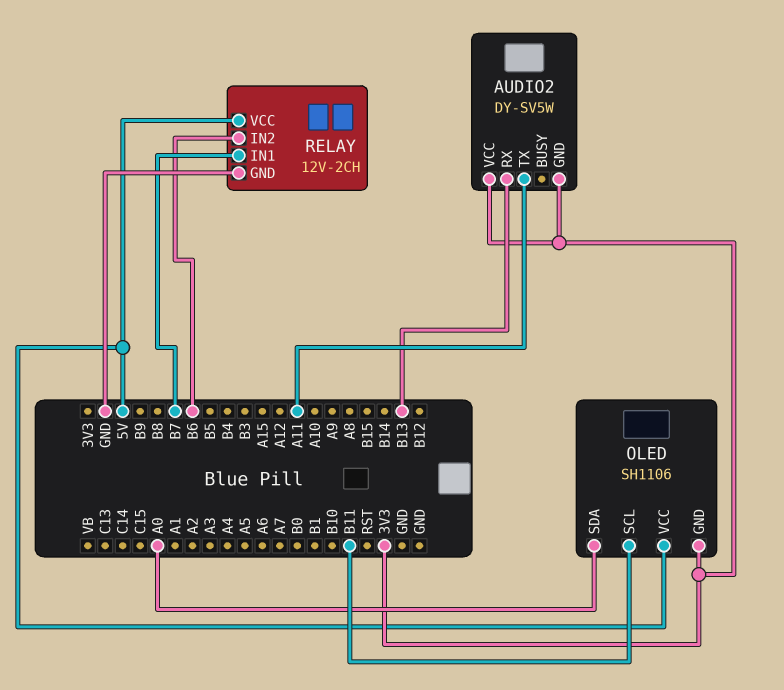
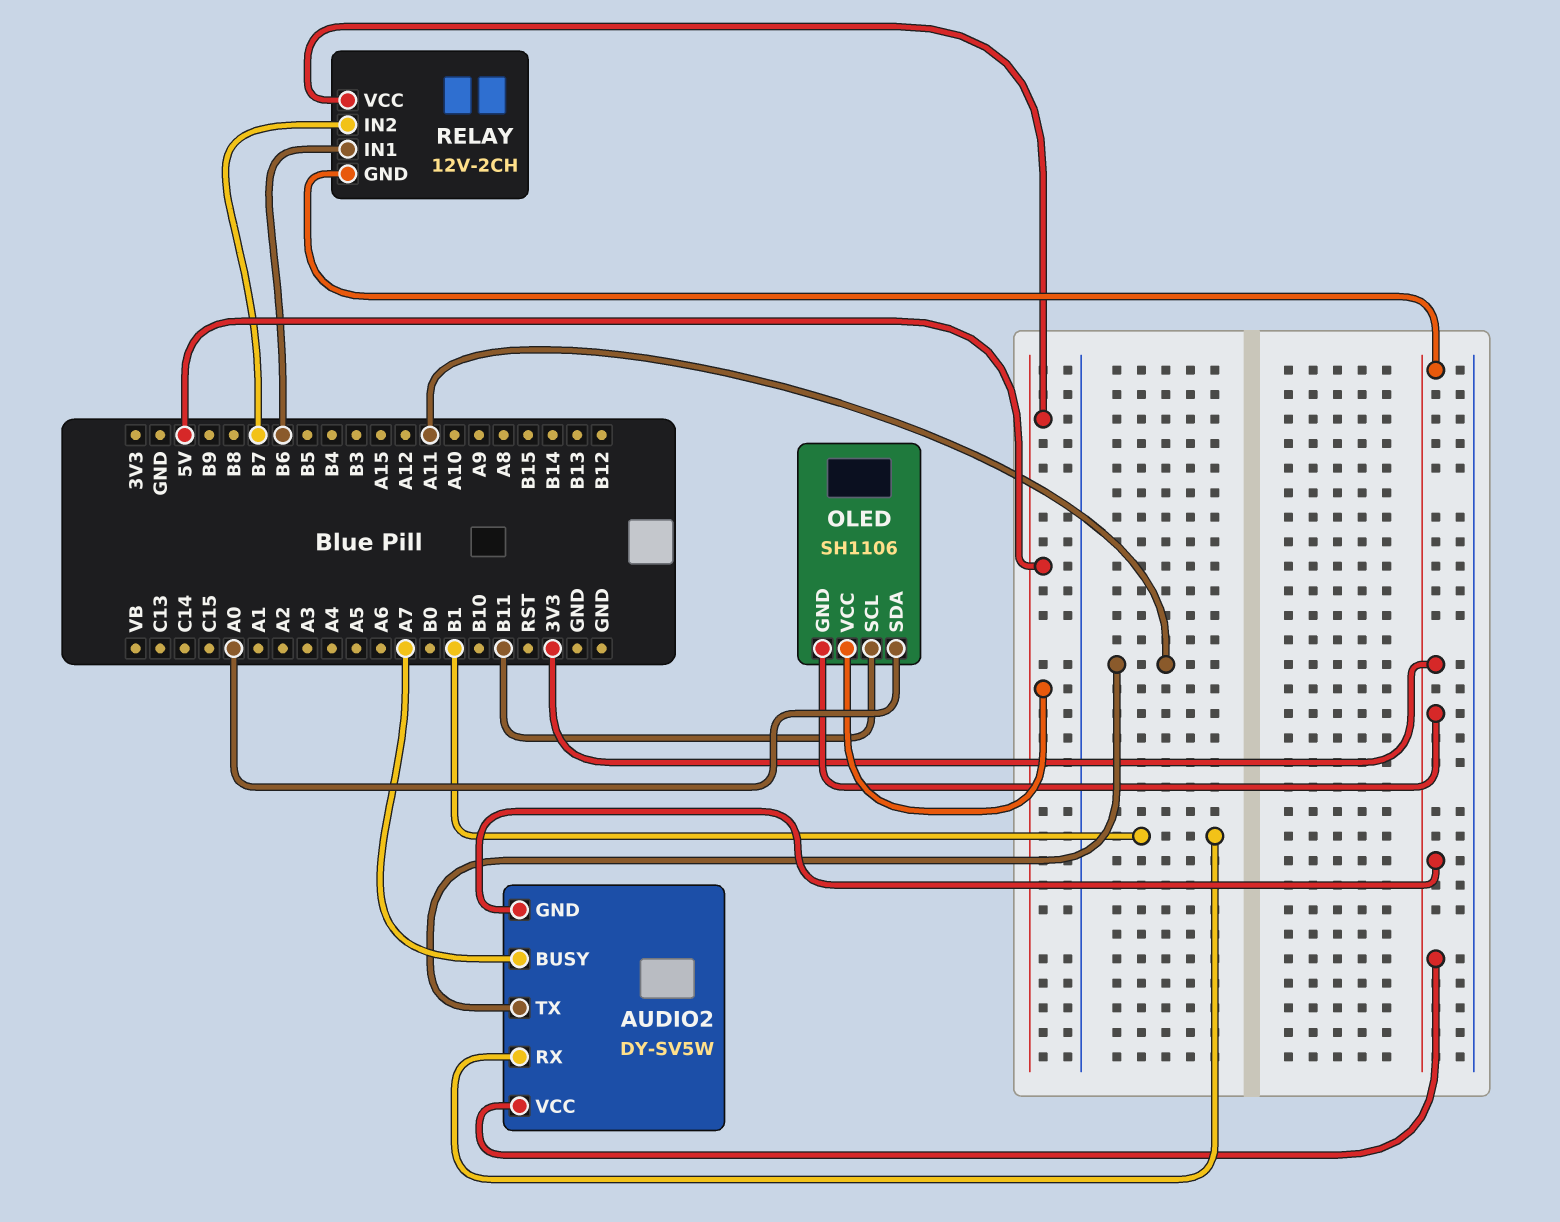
AUDIO2 pin BUSY: none -> A7
AUDIO2 pin RX: B13 -> B1
RELAY pin GND: GND -> 3V3
RELAY pin IN1: B7 -> B6
RELAY pin IN2: B6 -> B7

